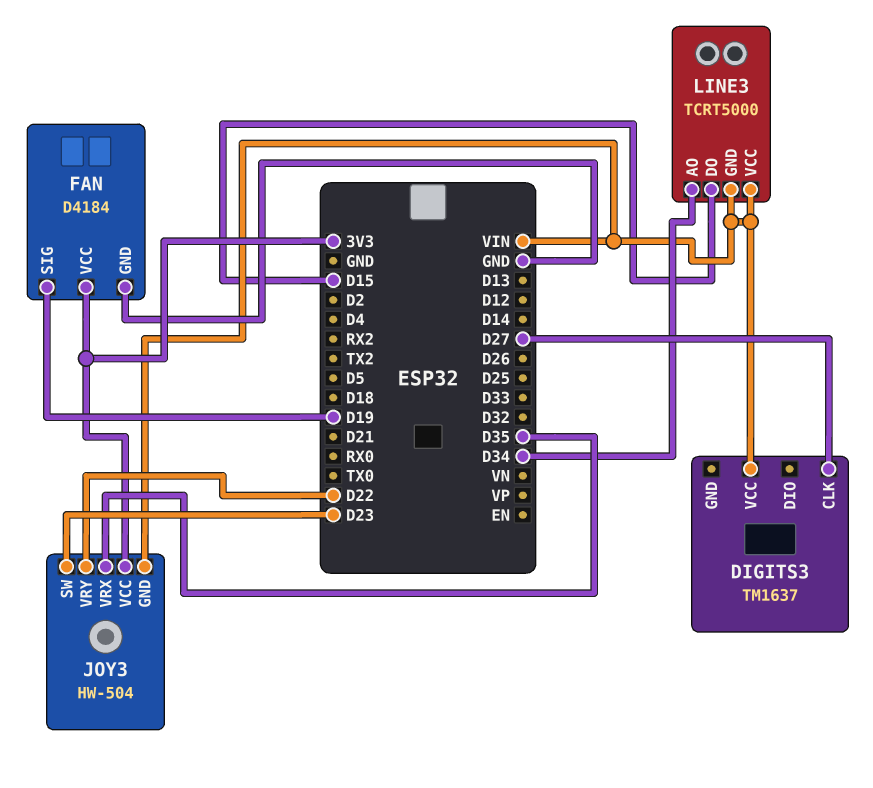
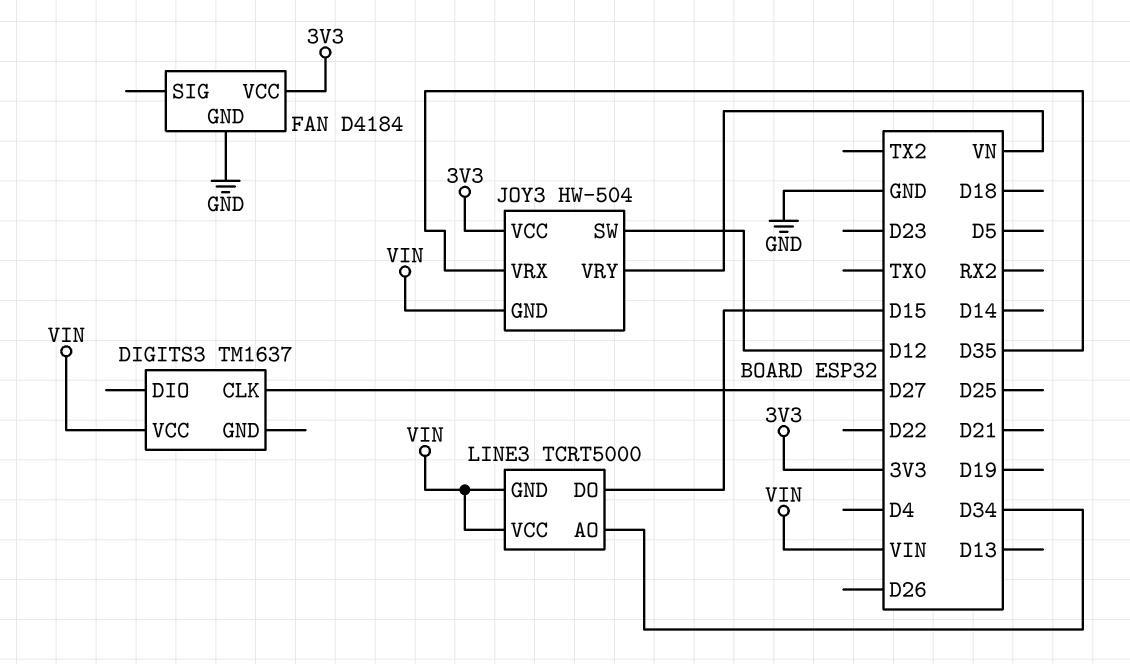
FAN pin SIG: D19 -> none
JOY3 pin SW: D23 -> D12
JOY3 pin VRY: D22 -> VN

